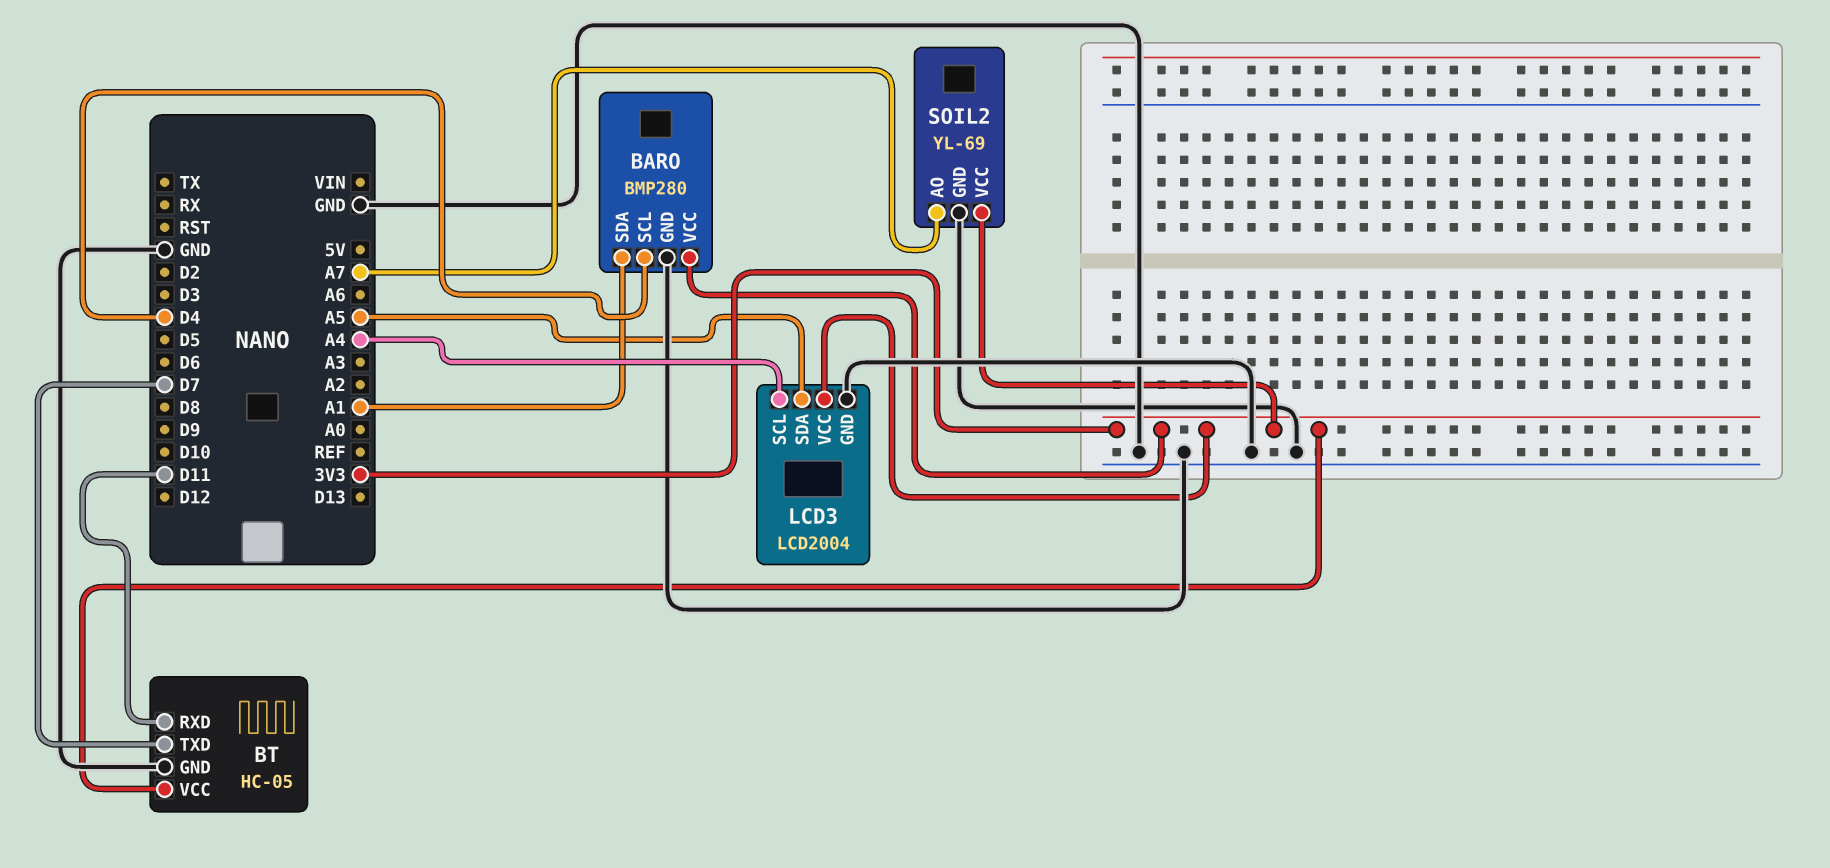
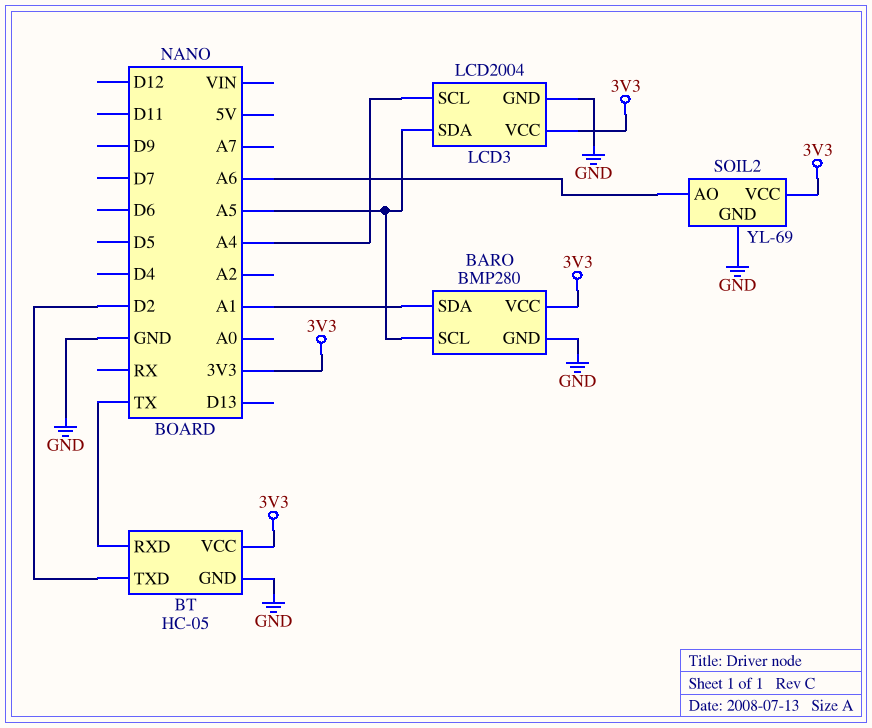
BARO pin SCL: D4 -> A5
BT pin RXD: D11 -> TX
BT pin TXD: D7 -> D2
SOIL2 pin AO: A7 -> A6

